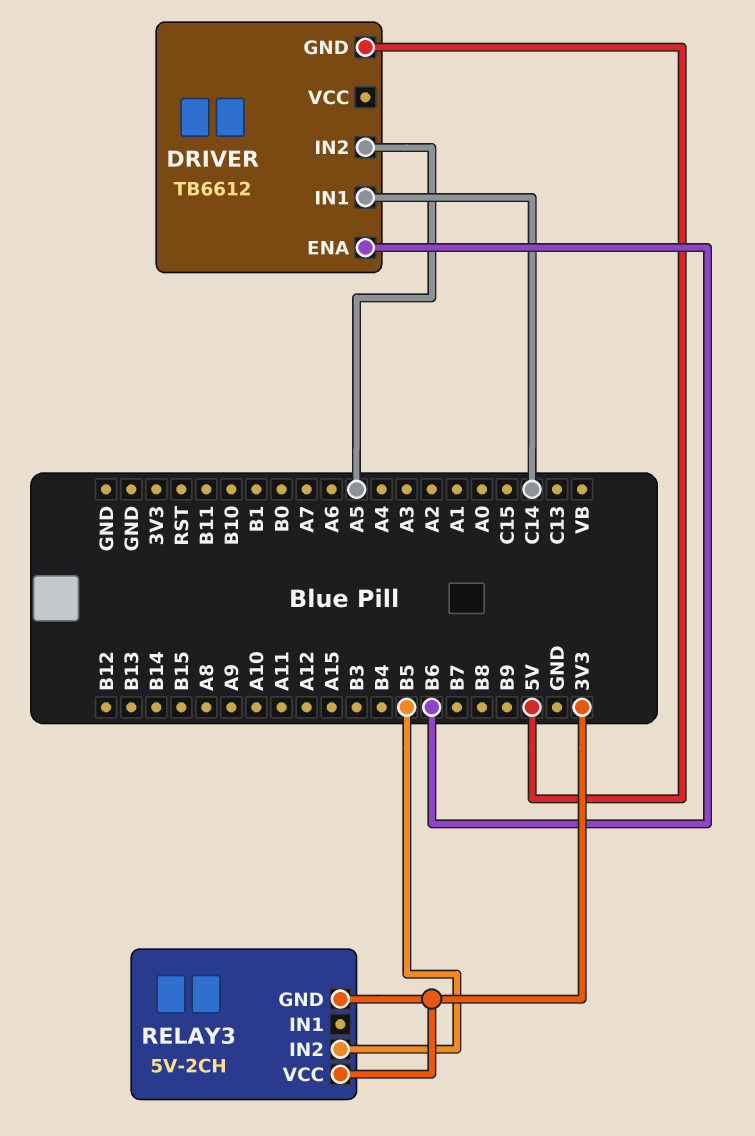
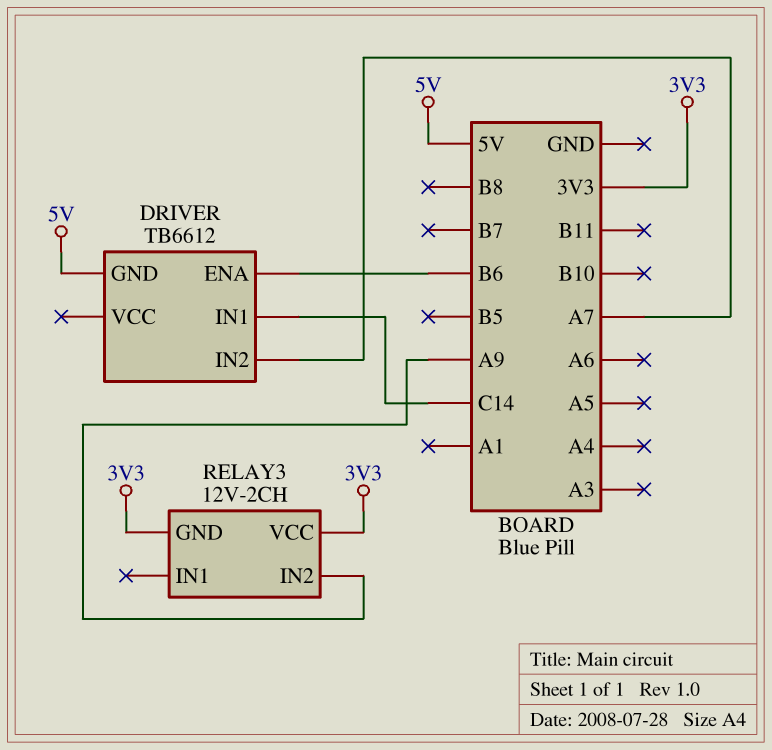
DRIVER pin IN2: A5 -> A7
RELAY3: 5V-2CH -> 12V-2CH
RELAY3 pin IN2: B5 -> A9

